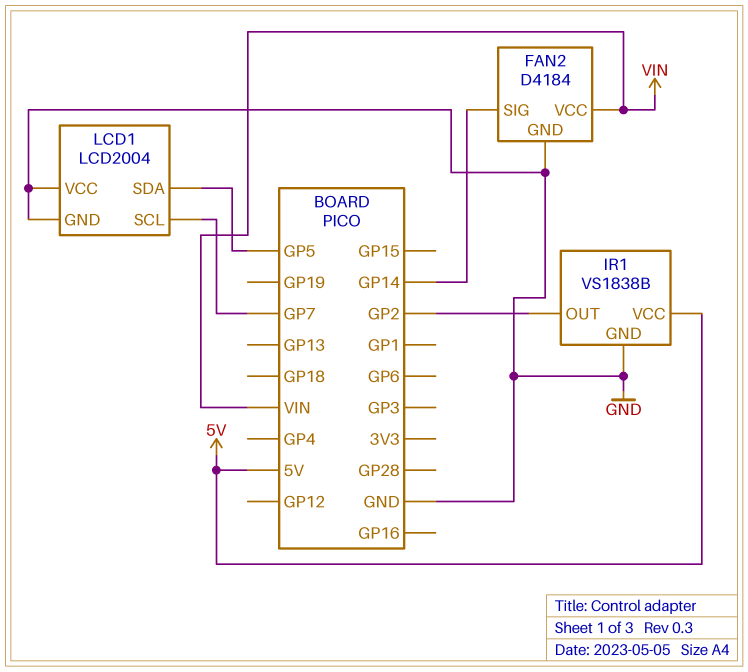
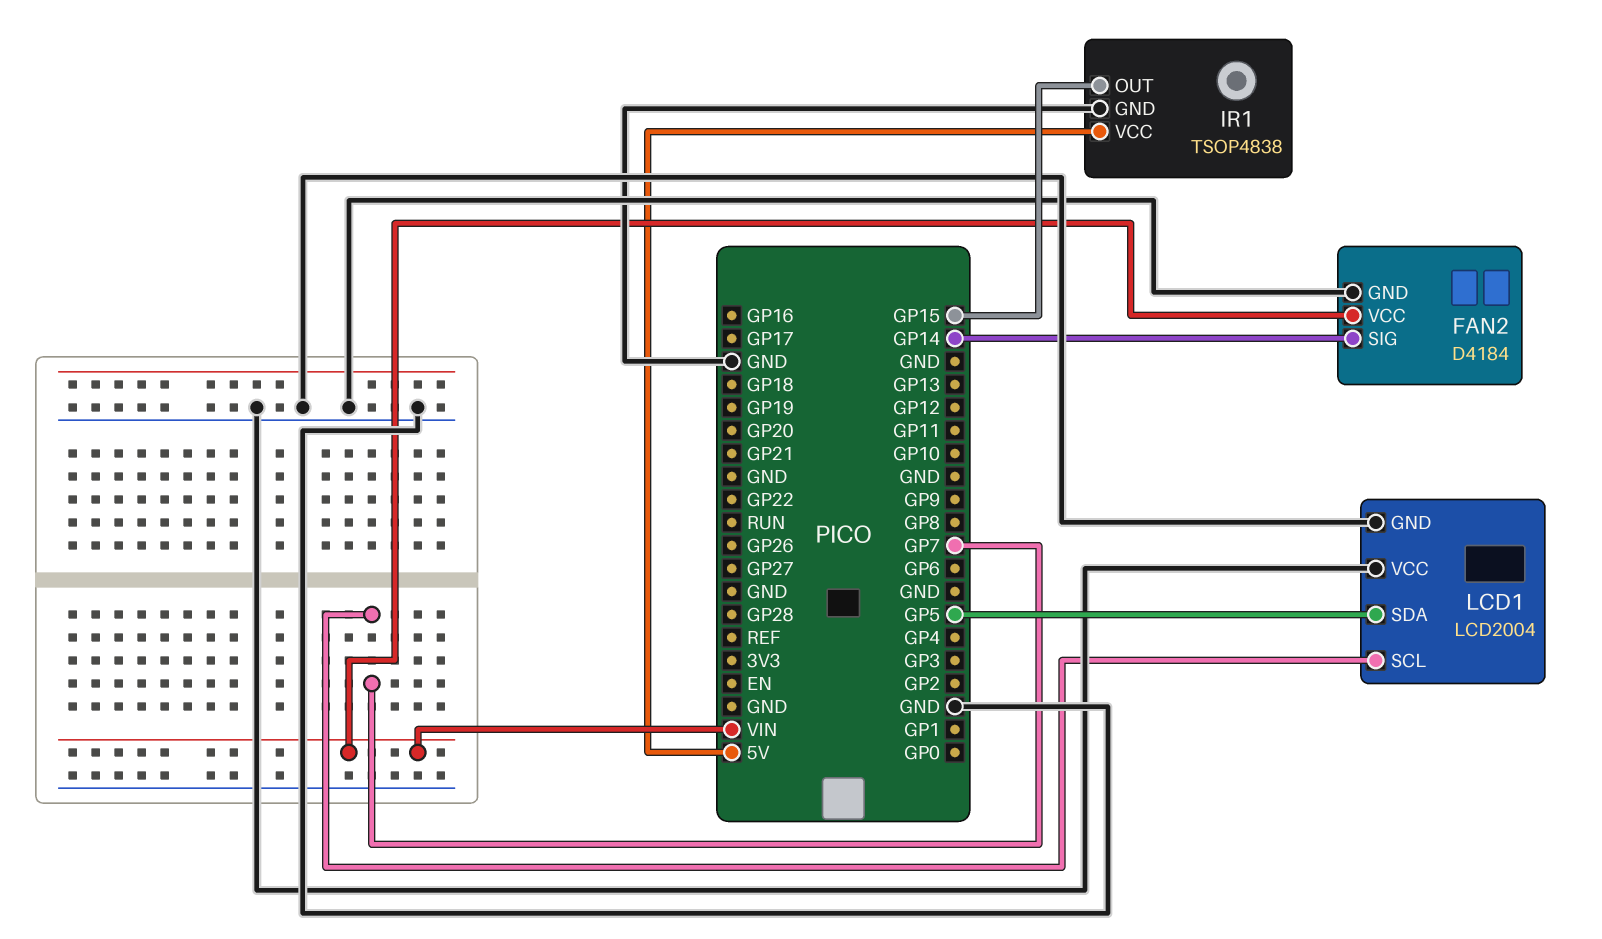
IR1: VS1838B -> TSOP4838
IR1 pin OUT: GP2 -> GP15

